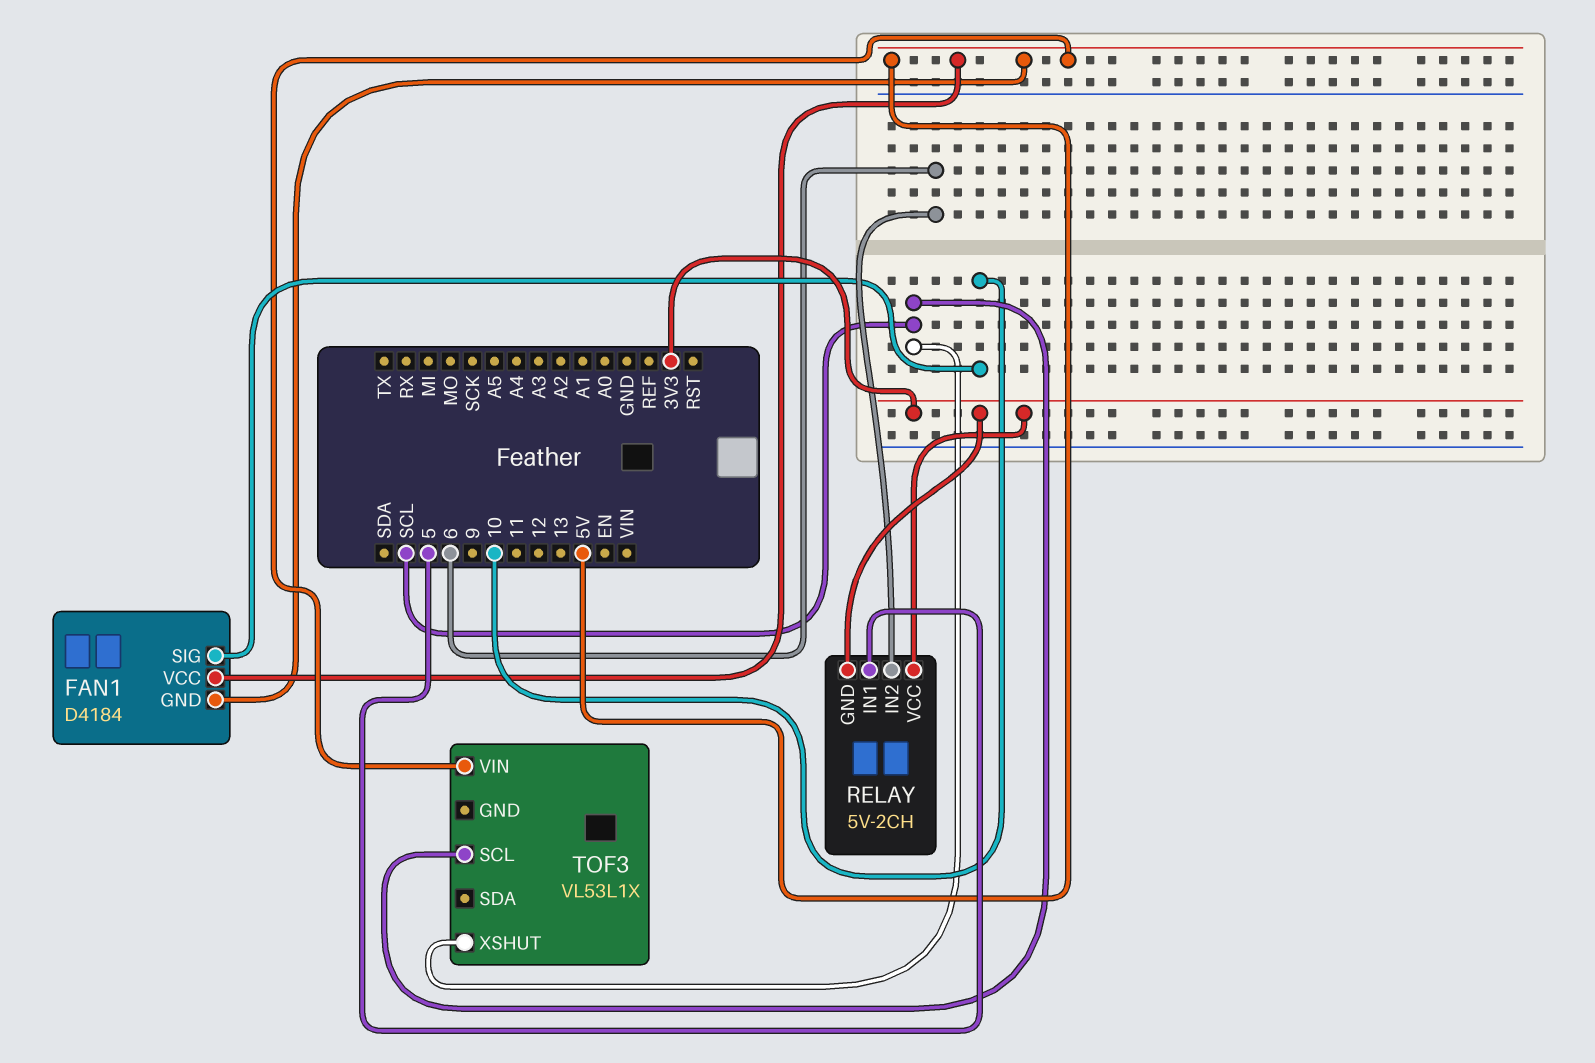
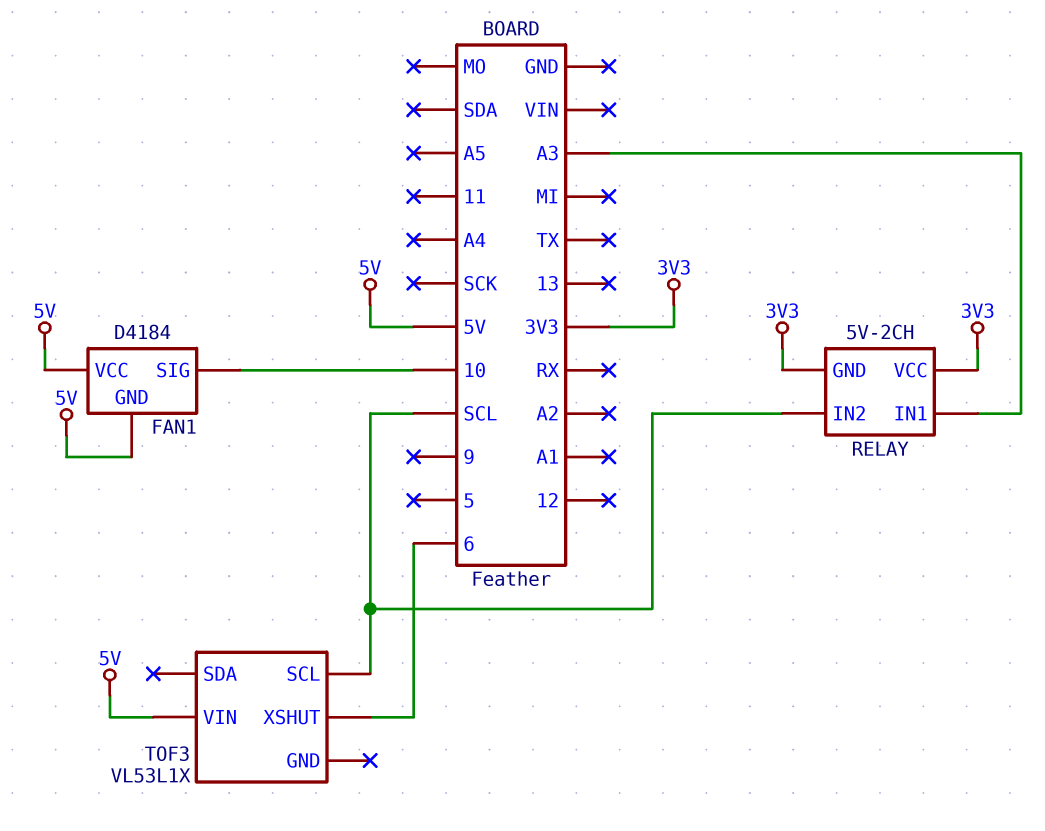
RELAY pin IN1: 5 -> A3
RELAY pin IN2: 6 -> SCL
TOF3 pin XSHUT: SCL -> 6

